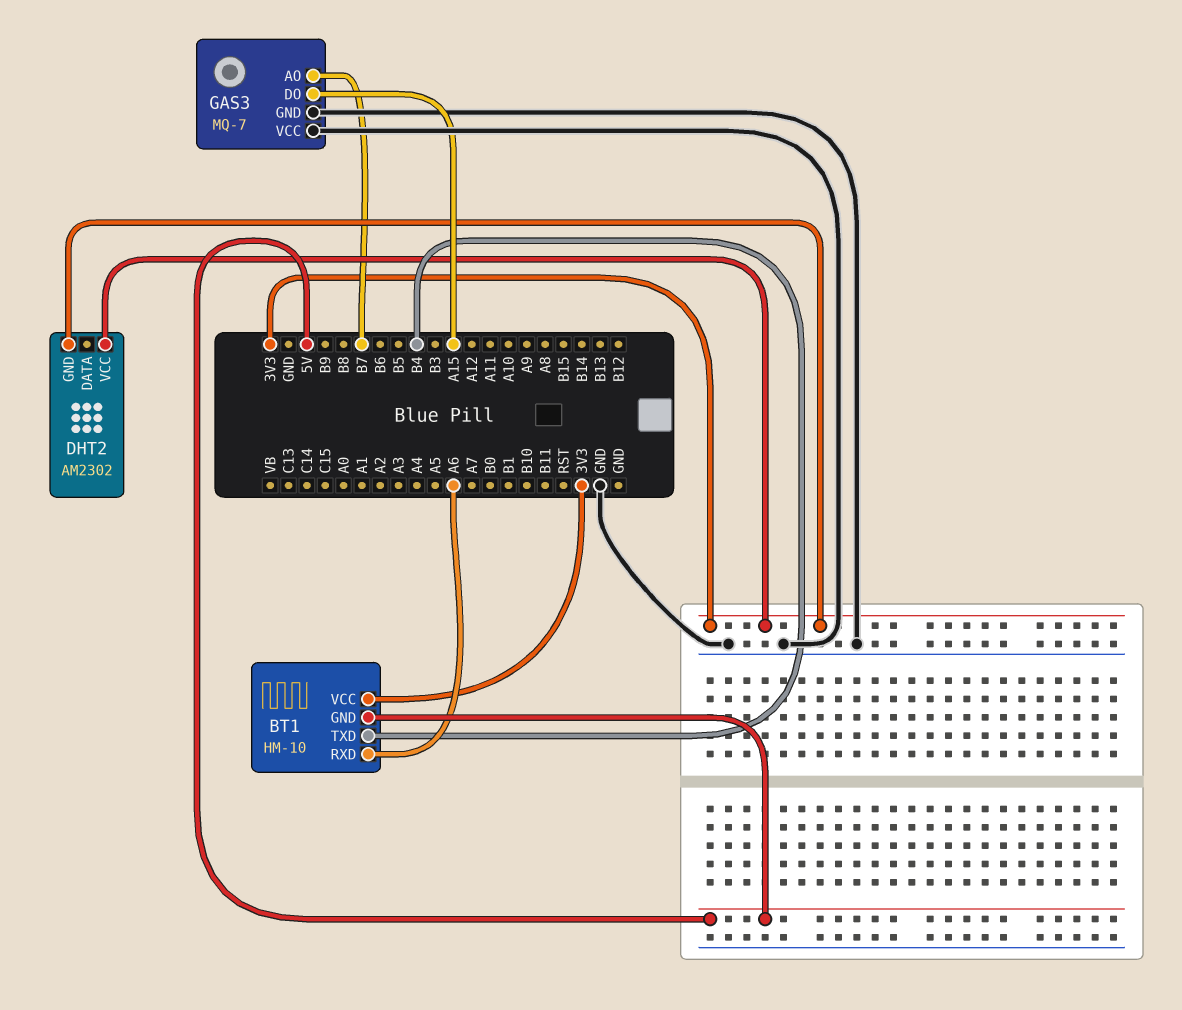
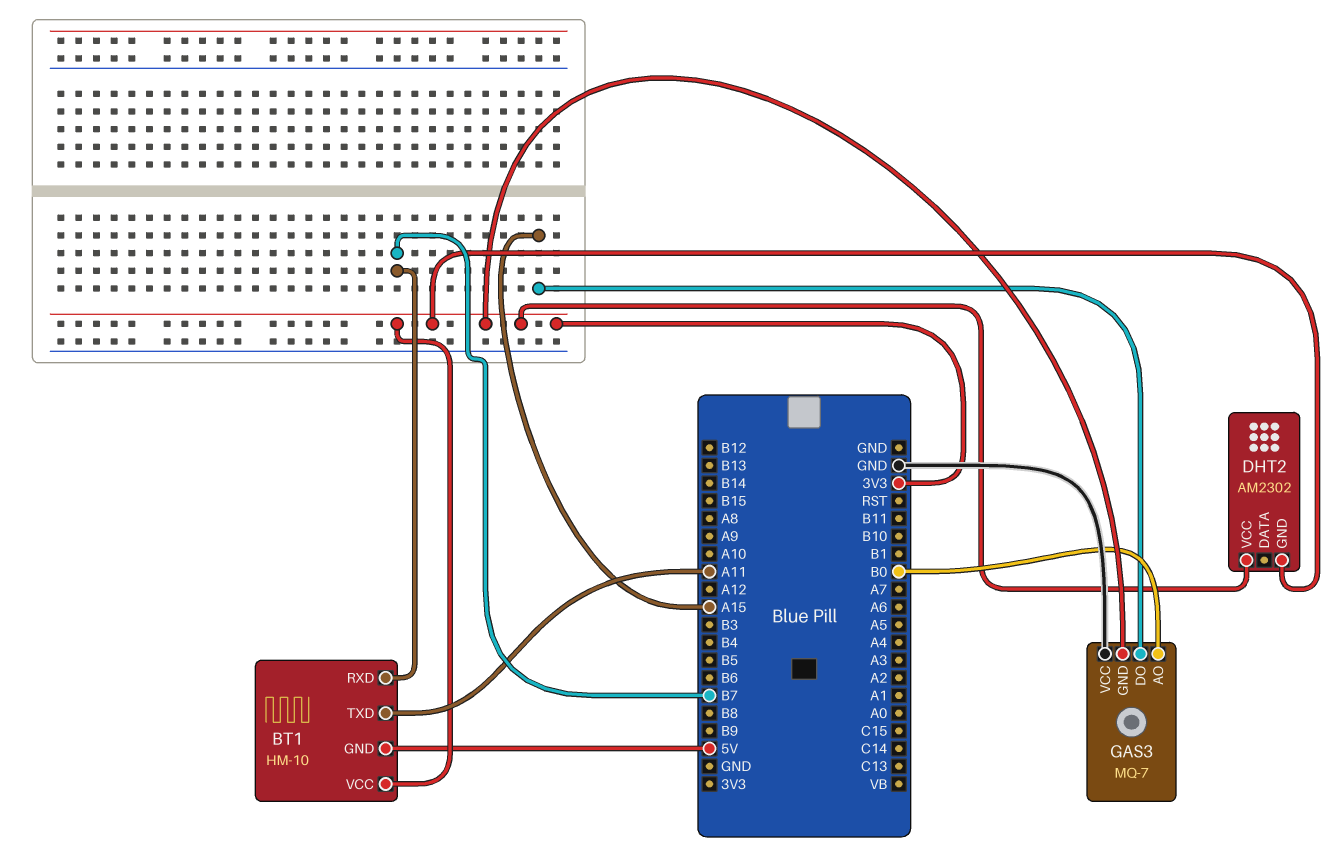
BT1 pin RXD: A6 -> B7
BT1 pin TXD: B4 -> A11
GAS3 pin AO: B7 -> B0
GAS3 pin GND: GND -> 3V3

